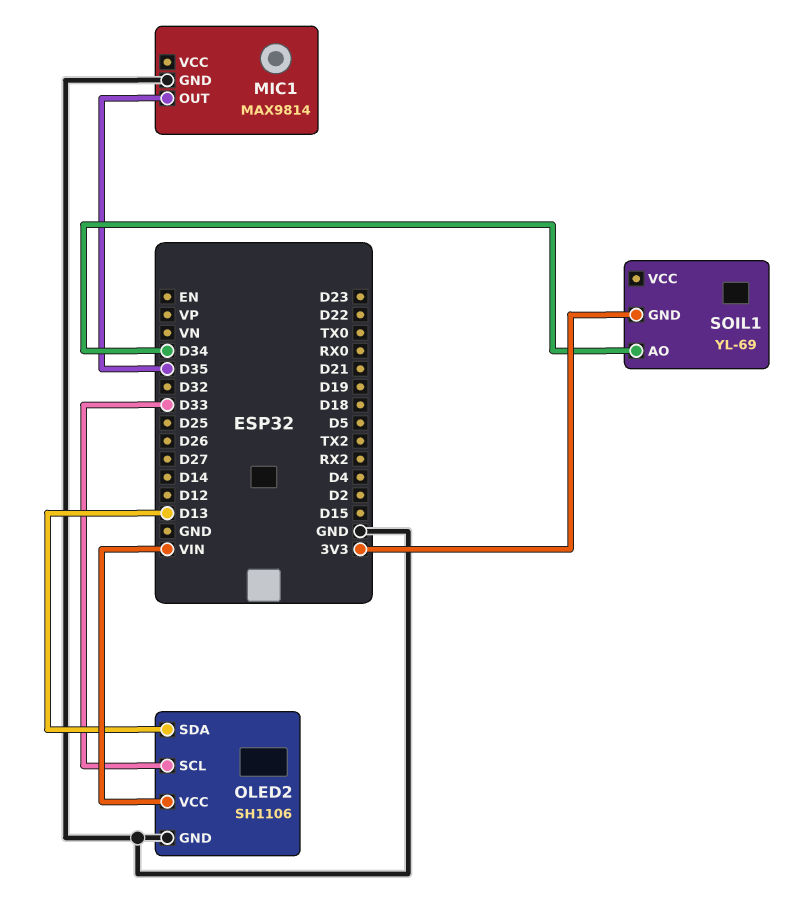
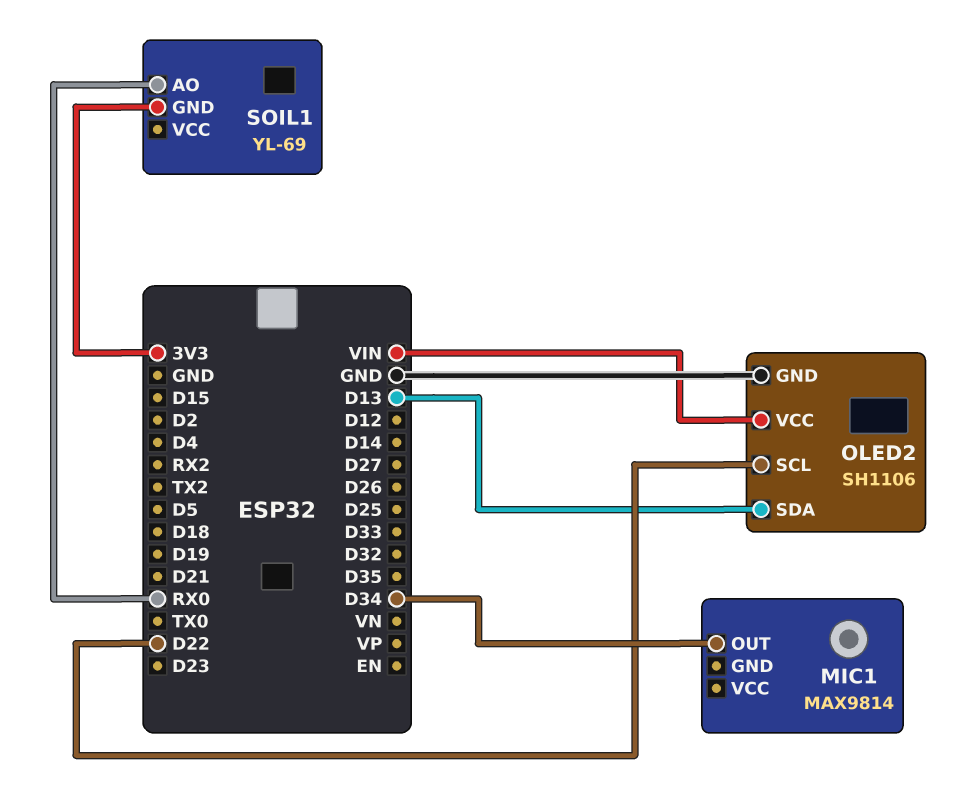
MIC1 pin GND: GND -> none
MIC1 pin OUT: D35 -> D34
OLED2 pin SCL: D33 -> D22
SOIL1 pin AO: D34 -> RX0

